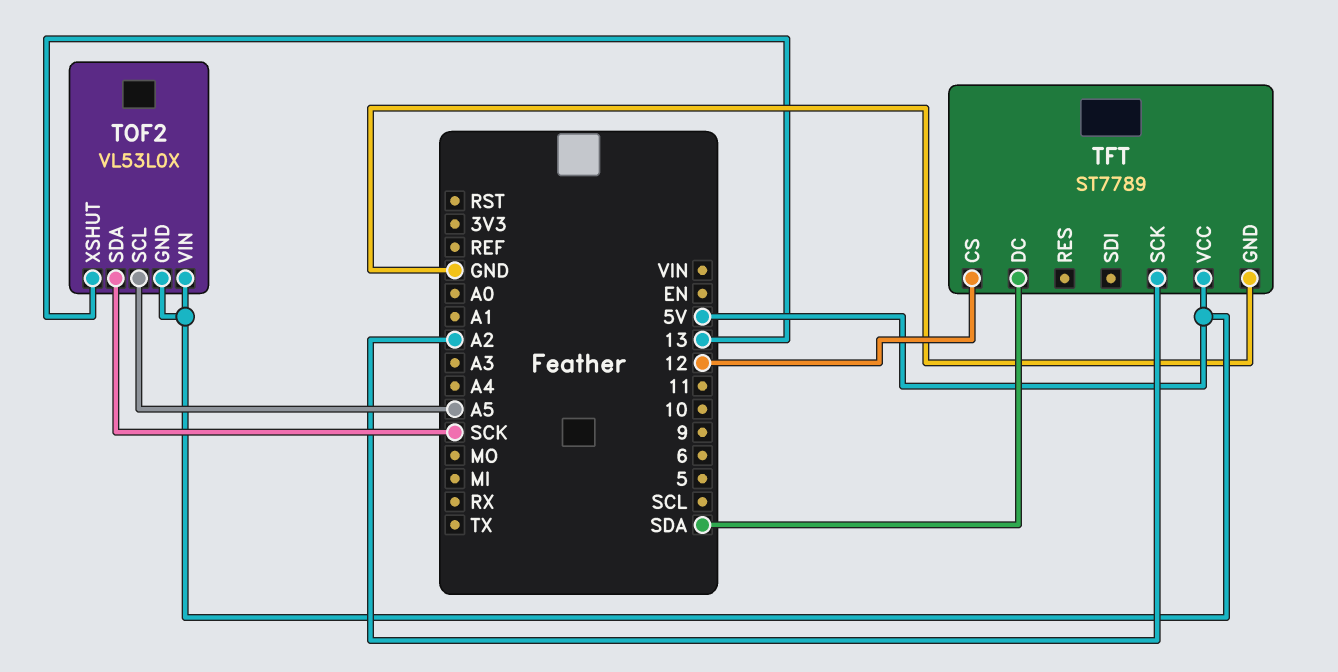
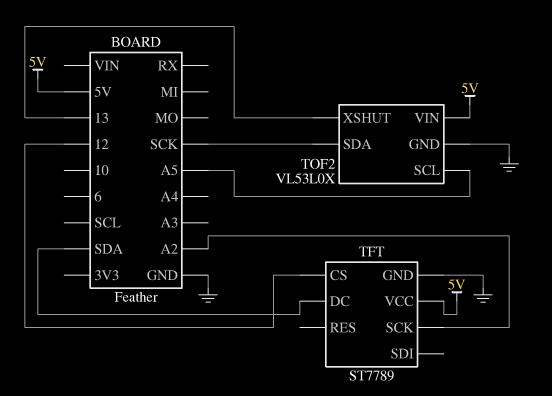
TOF2 pin GND: 5V -> GND

